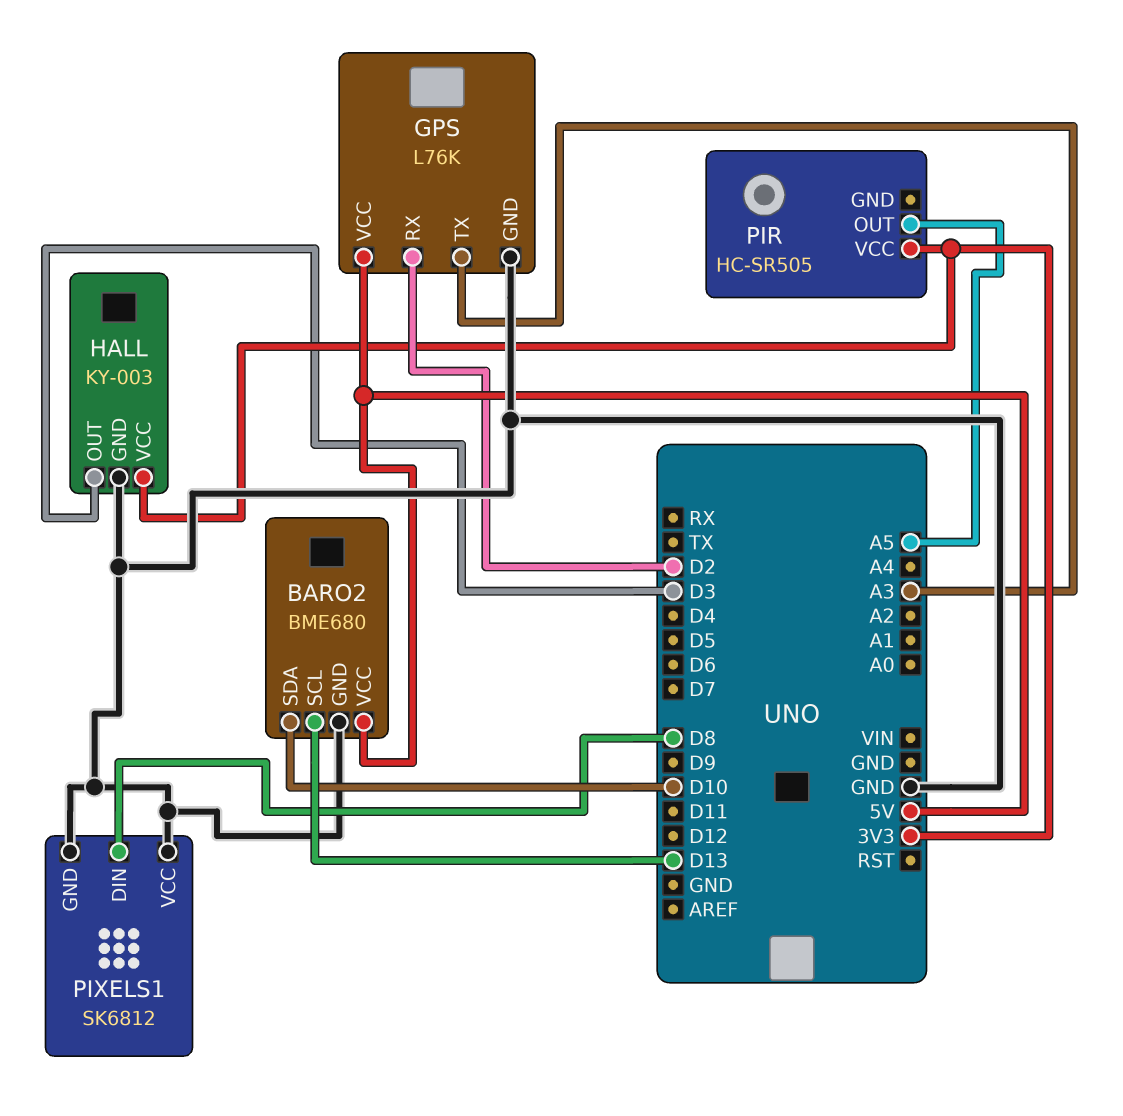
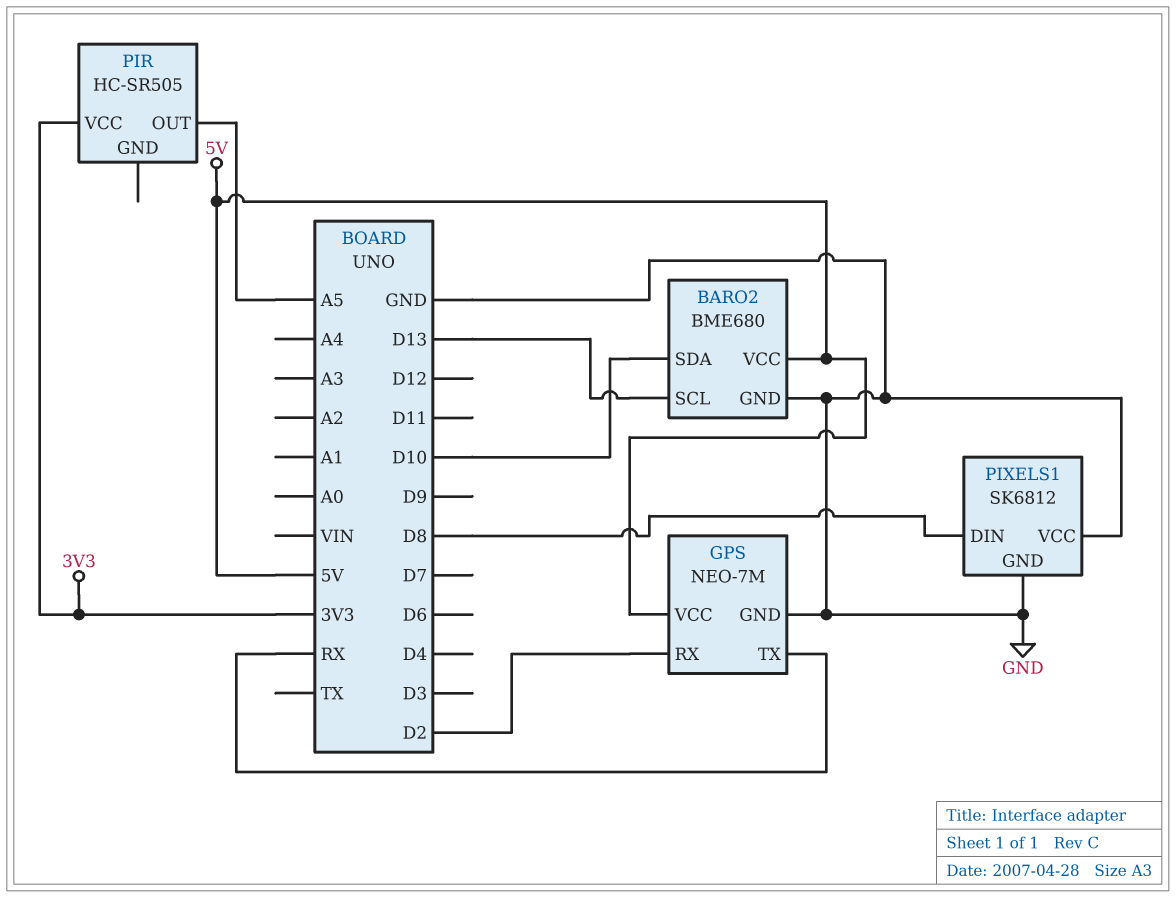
GPS: L76K -> NEO-7M
GPS pin TX: A3 -> RX
HALL: KY-003 -> none
HALL pin GND: GND -> none
HALL pin OUT: D3 -> none
HALL pin VCC: 3V3 -> none

